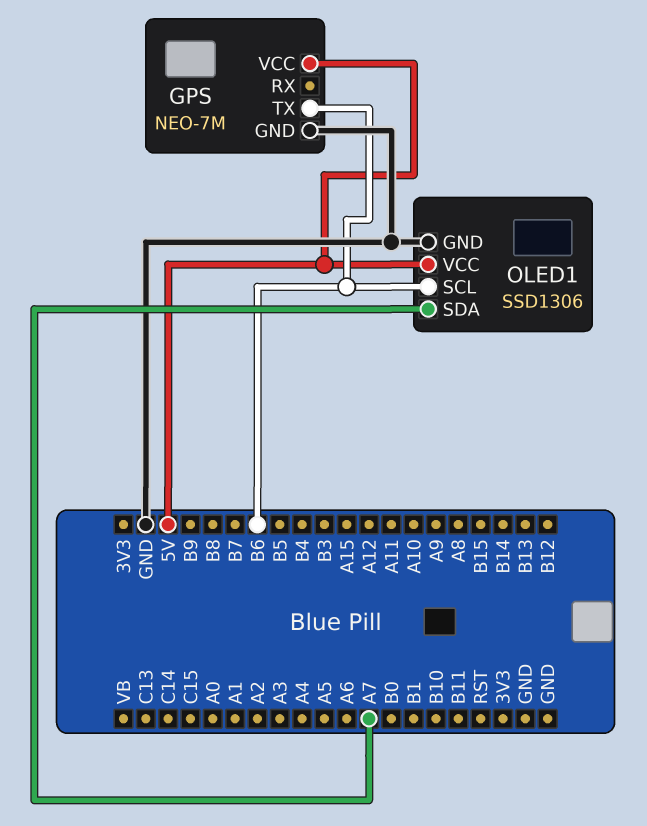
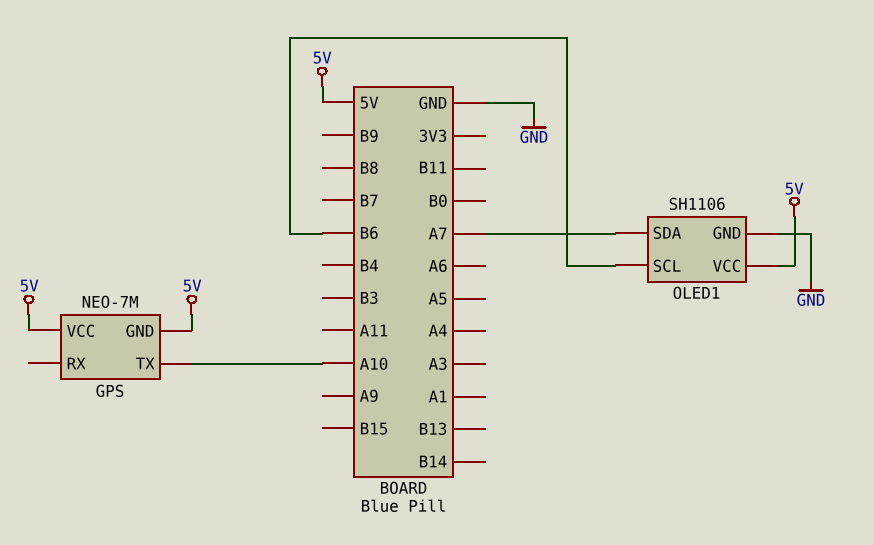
GPS pin GND: GND -> 5V
GPS pin TX: B6 -> A10
OLED1: SSD1306 -> SH1106

